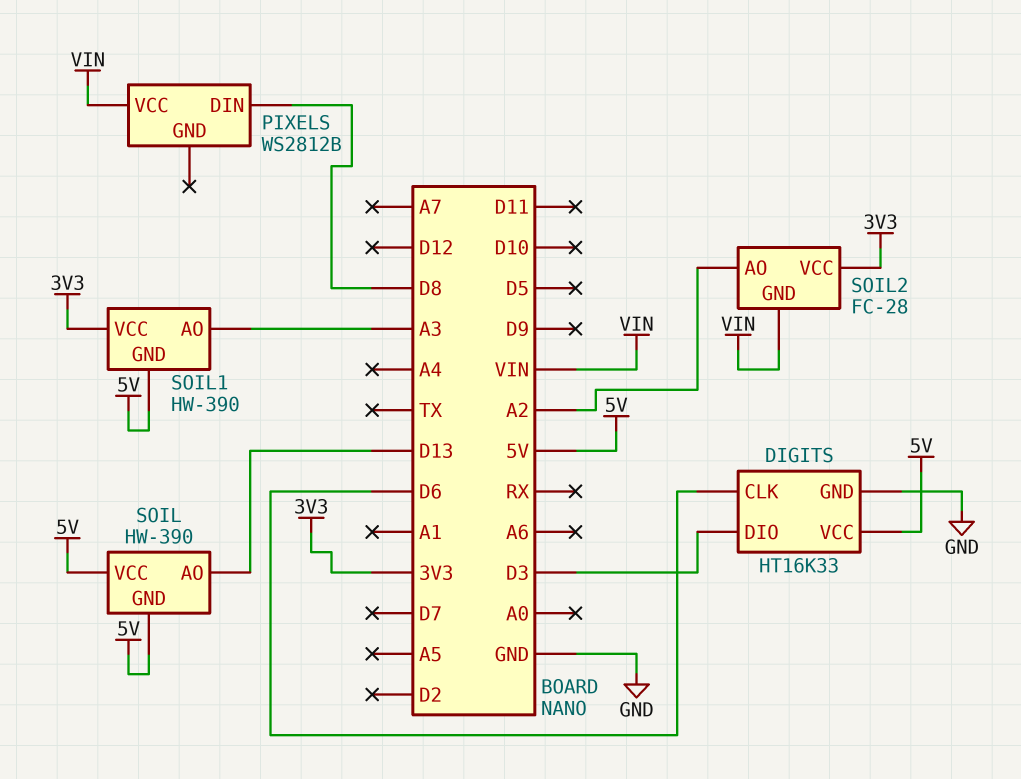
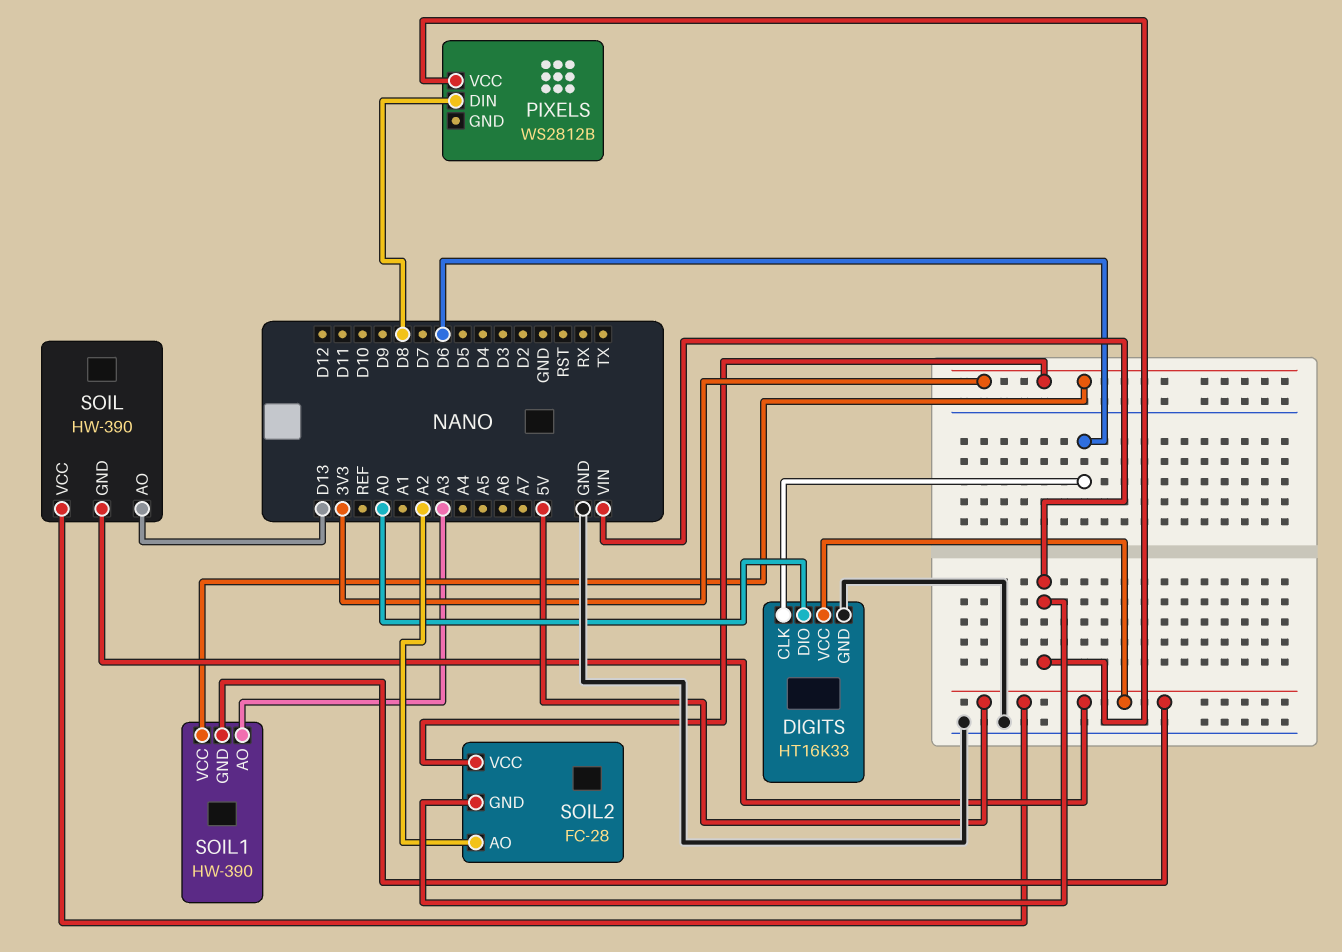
DIGITS pin DIO: D3 -> A0

